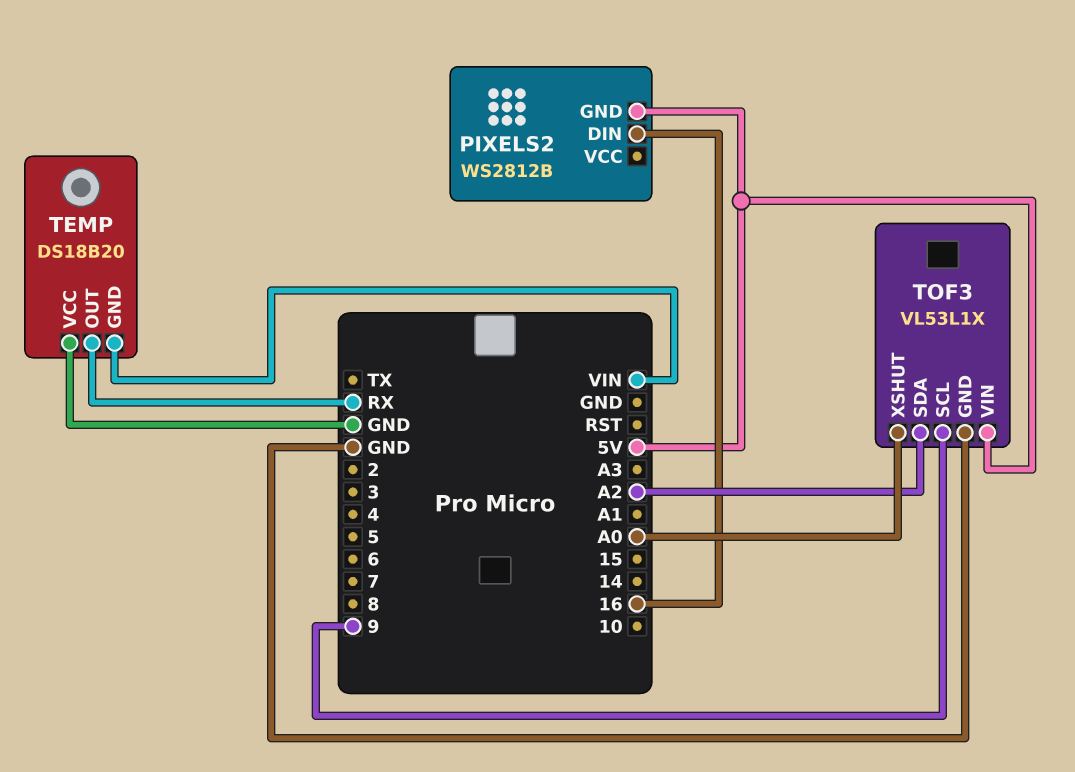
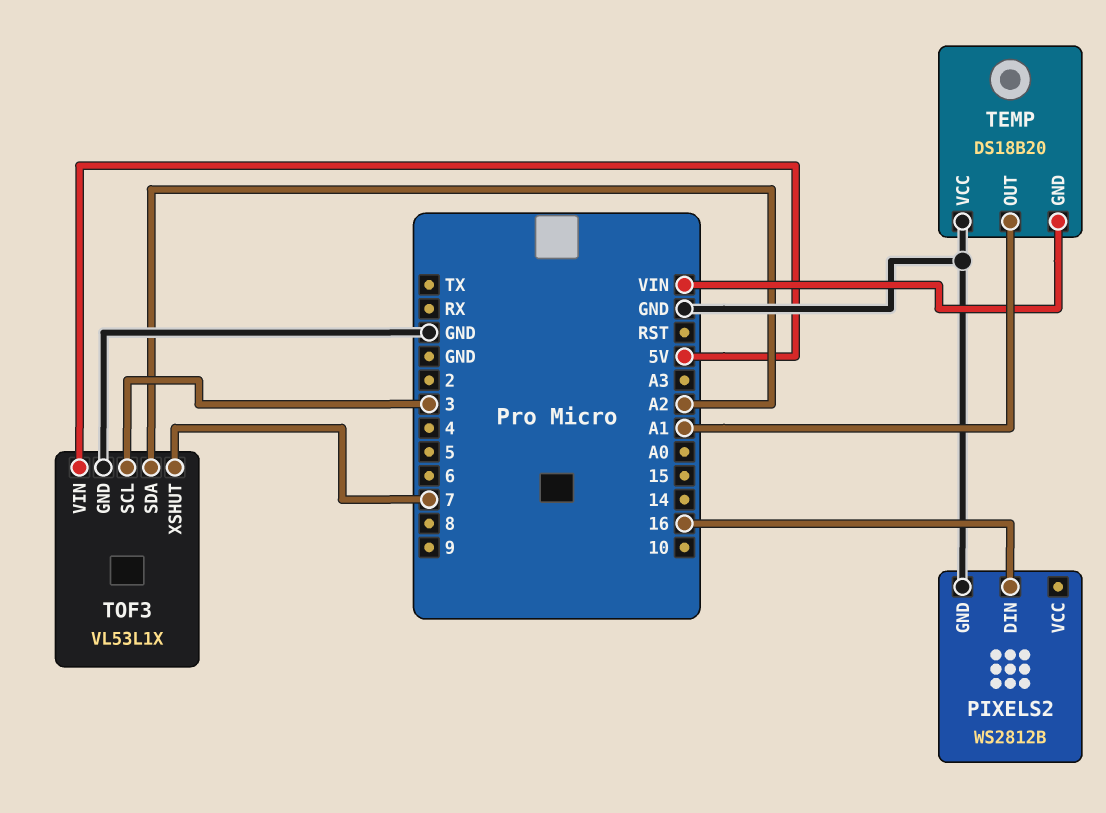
PIXELS2 pin GND: 5V -> GND
TEMP pin OUT: RX -> A1
TOF3 pin SCL: 9 -> 3
TOF3 pin XSHUT: A0 -> 7

